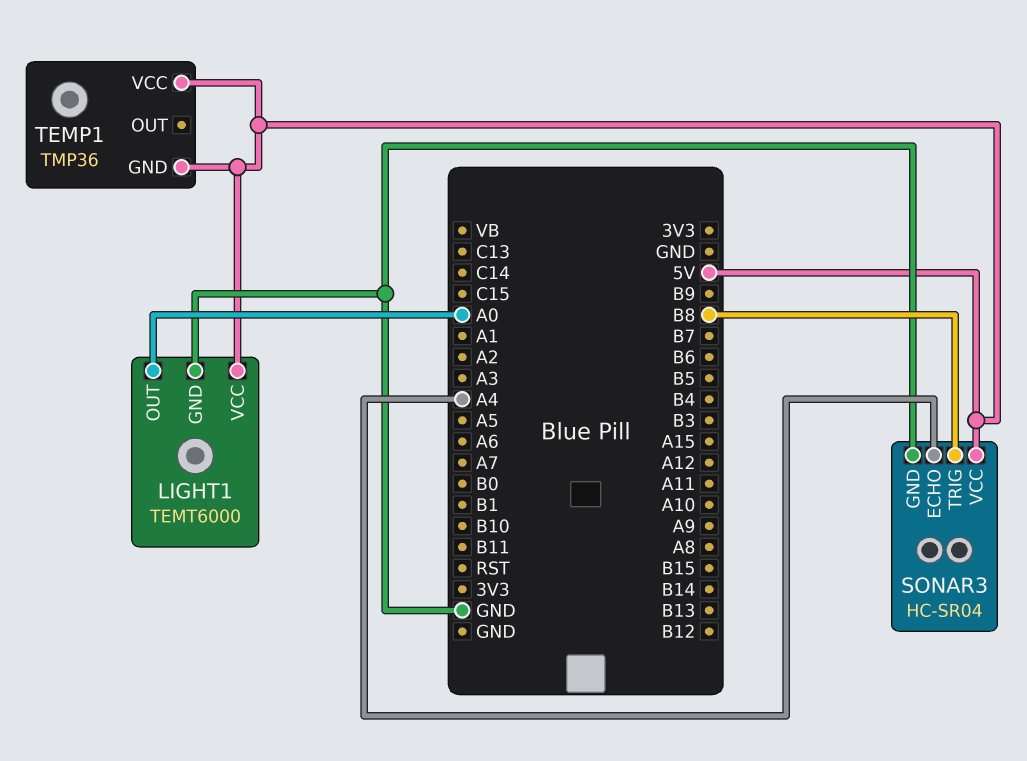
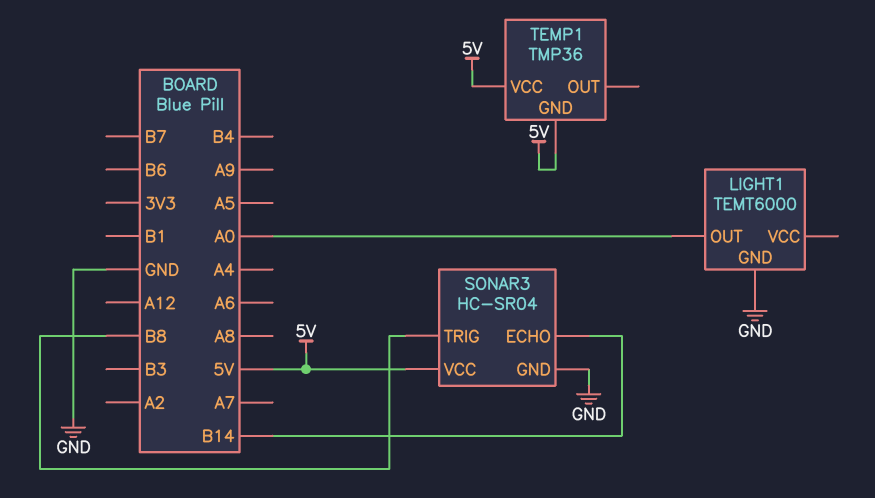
LIGHT1 pin VCC: 5V -> none
SONAR3 pin ECHO: A4 -> B14

